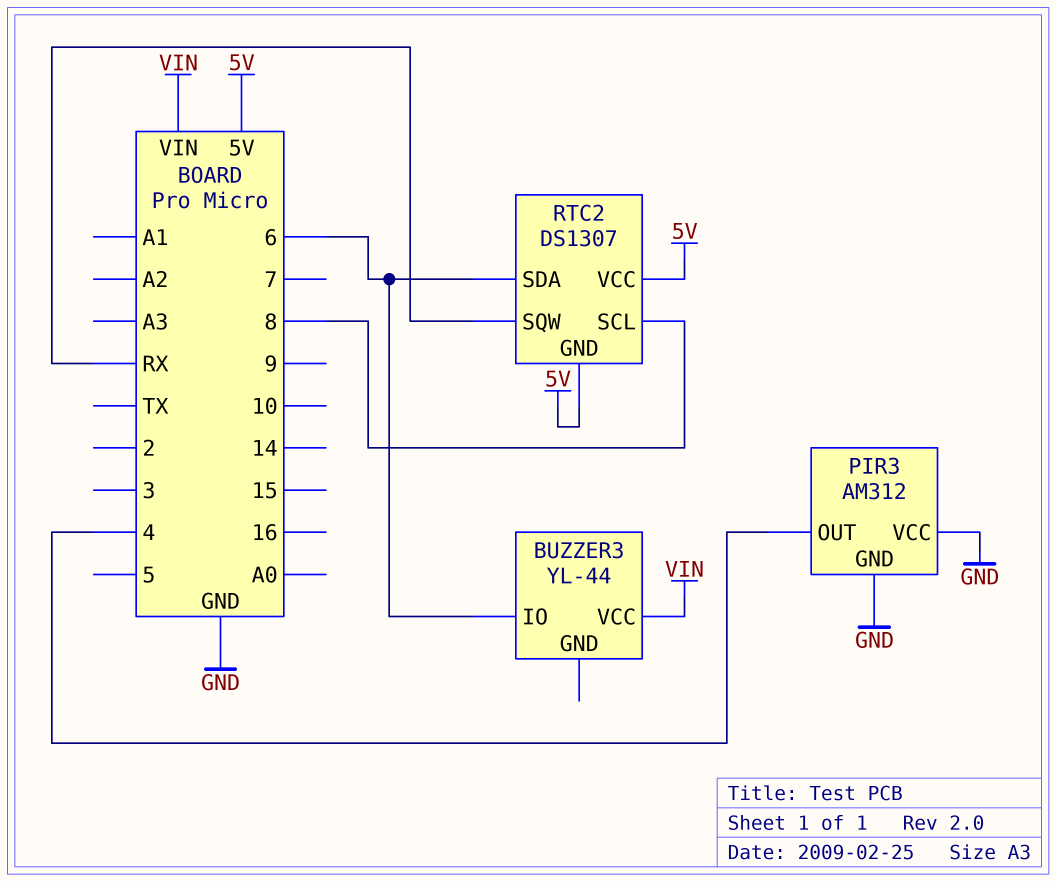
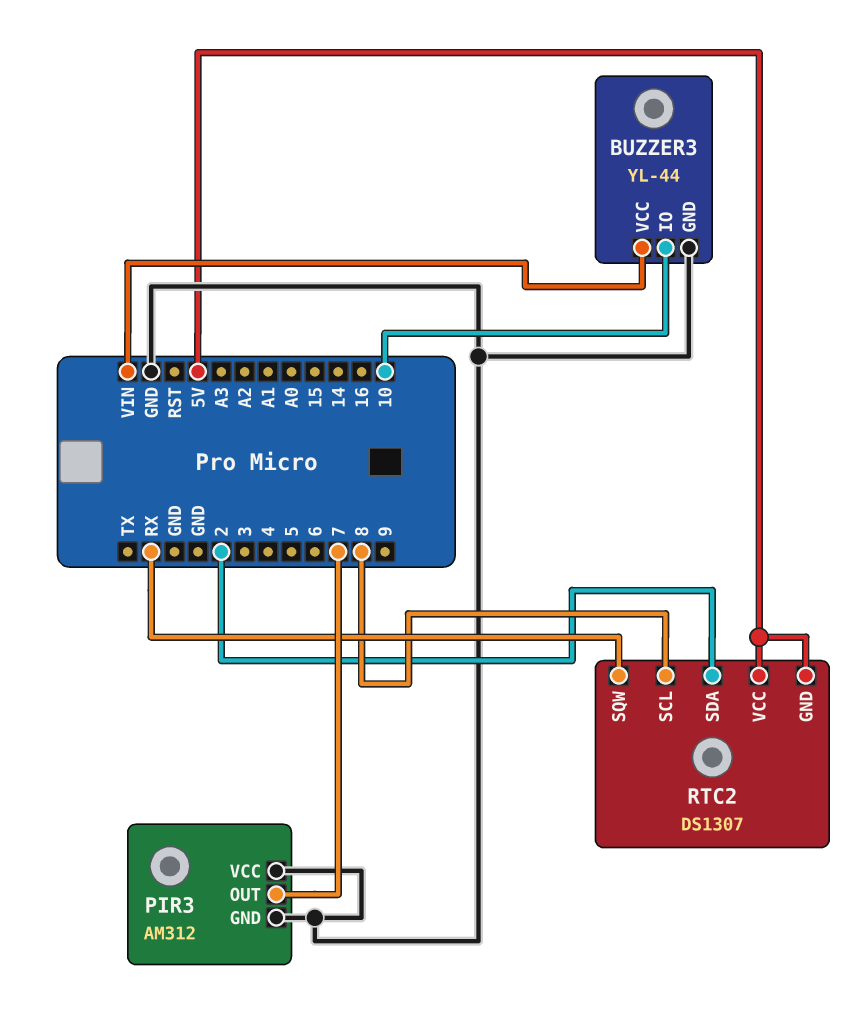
BUZZER3 pin GND: none -> GND
BUZZER3 pin IO: 6 -> 10
PIR3 pin OUT: 4 -> 7
RTC2 pin SDA: 6 -> 2

